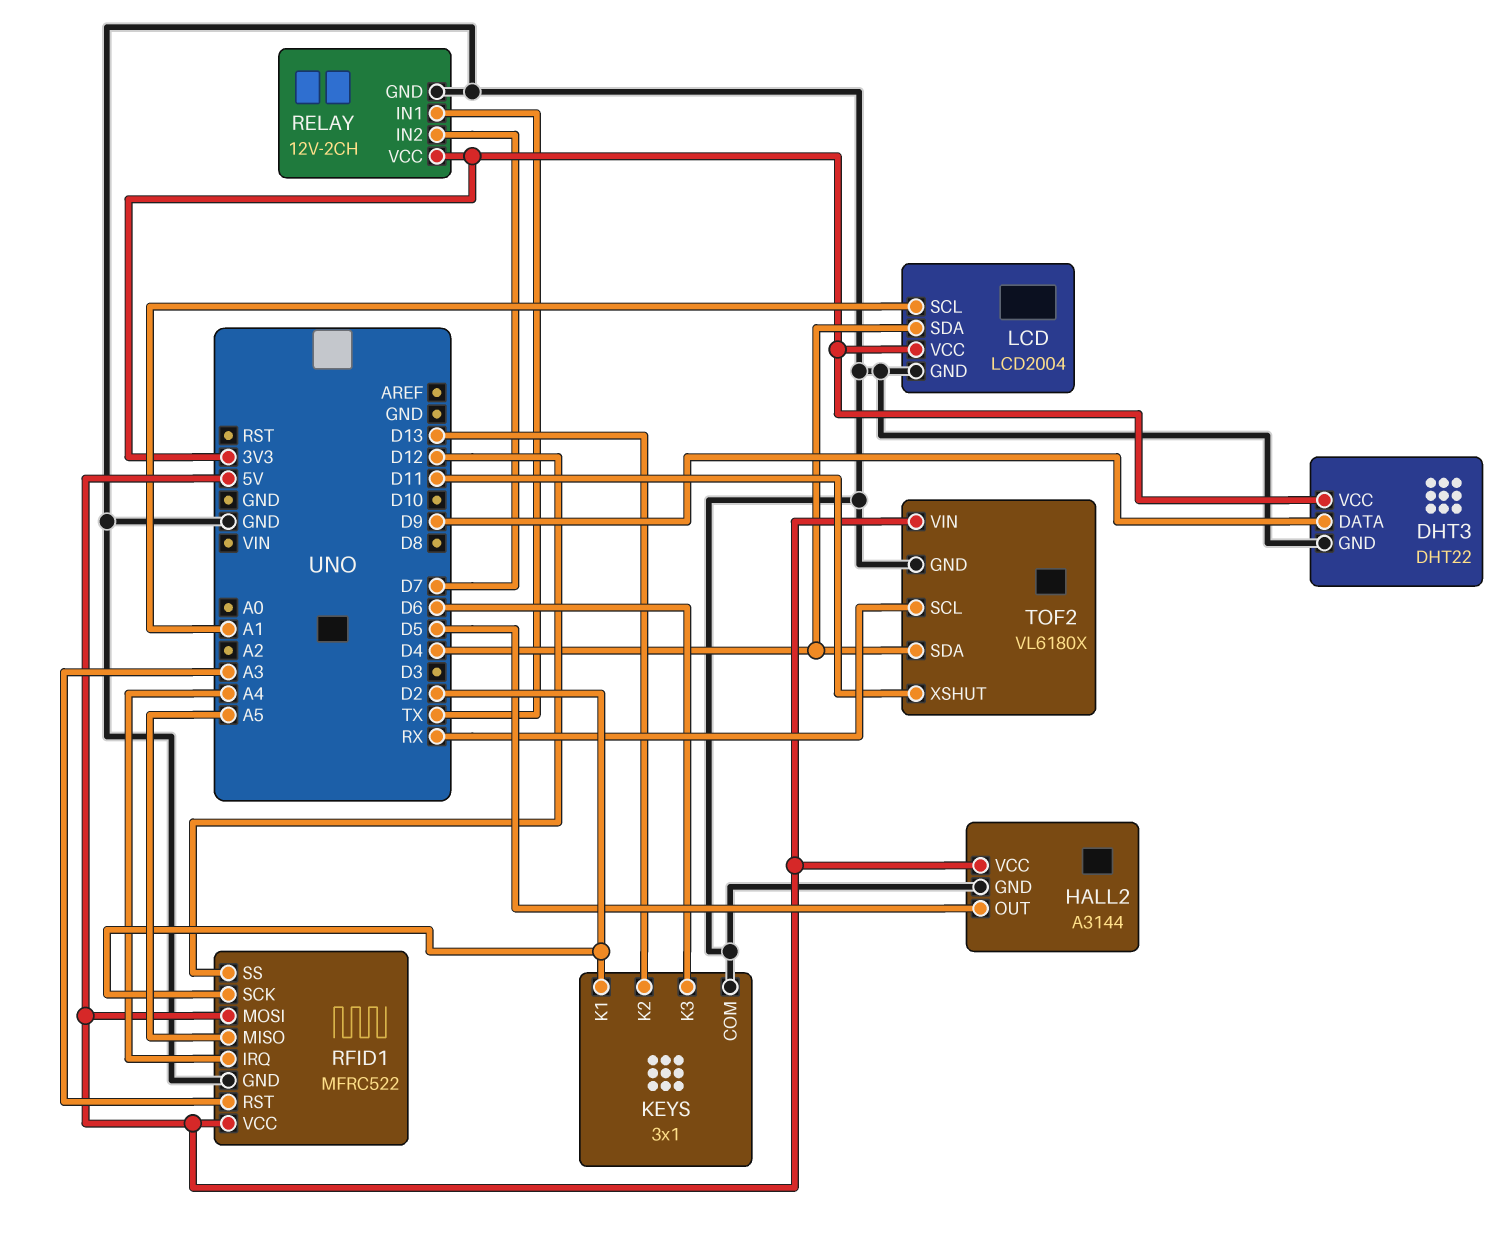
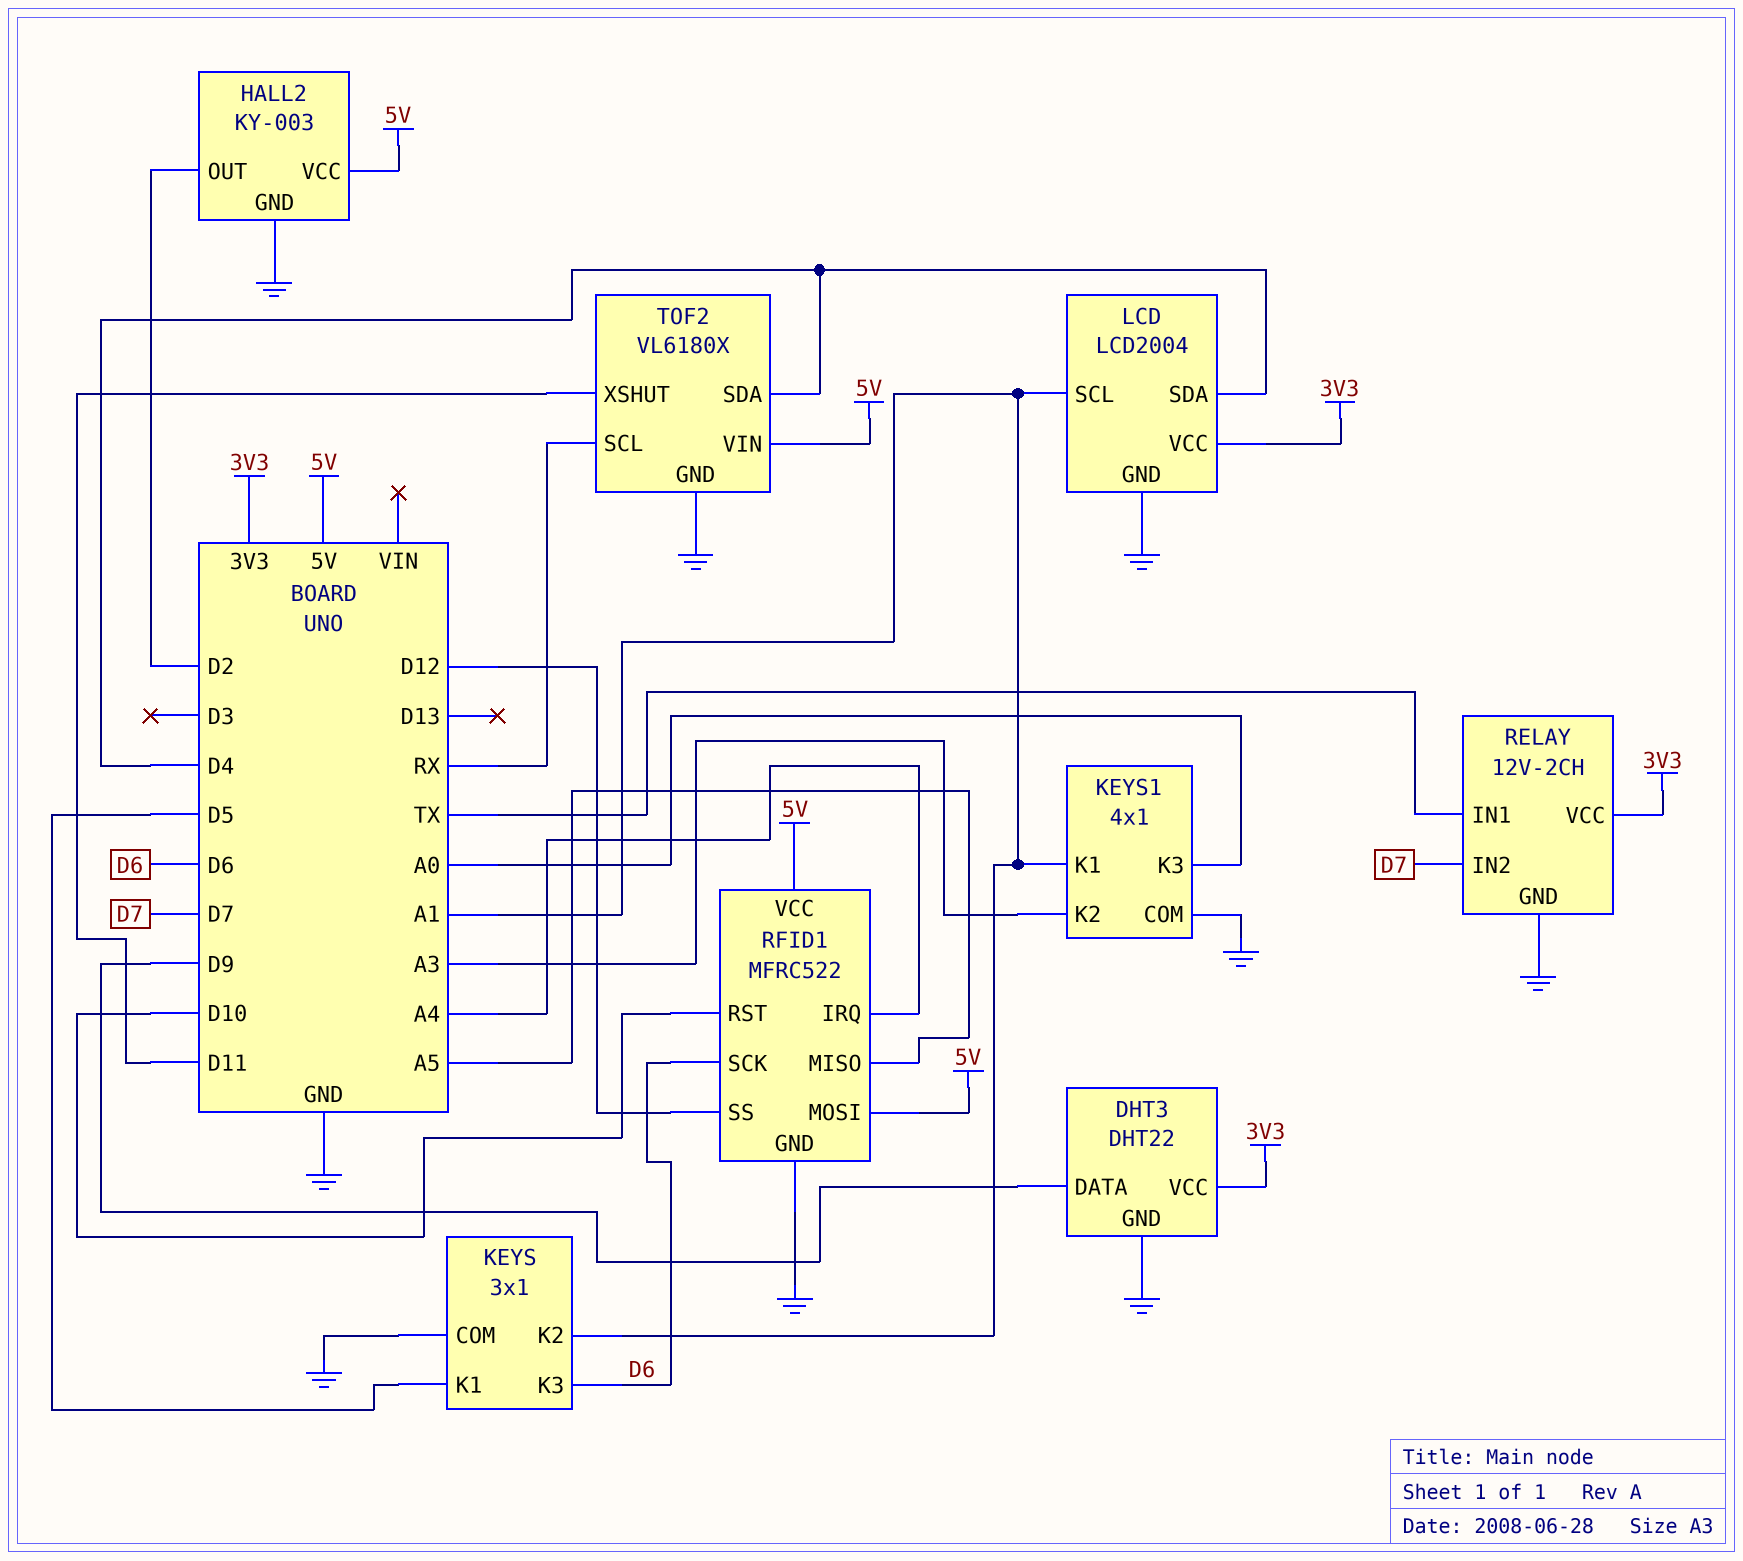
HALL2: A3144 -> KY-003
HALL2 pin OUT: D5 -> D2
KEYS pin K1: D2 -> D5
KEYS pin K2: D13 -> A1
KEYS1: none -> 4x1
KEYS1 pin COM: none -> GND
KEYS1 pin K1: none -> A1
KEYS1 pin K2: none -> A3
KEYS1 pin K3: none -> A0
RFID1 pin RST: A3 -> D10
RFID1 pin SCK: D2 -> D6

